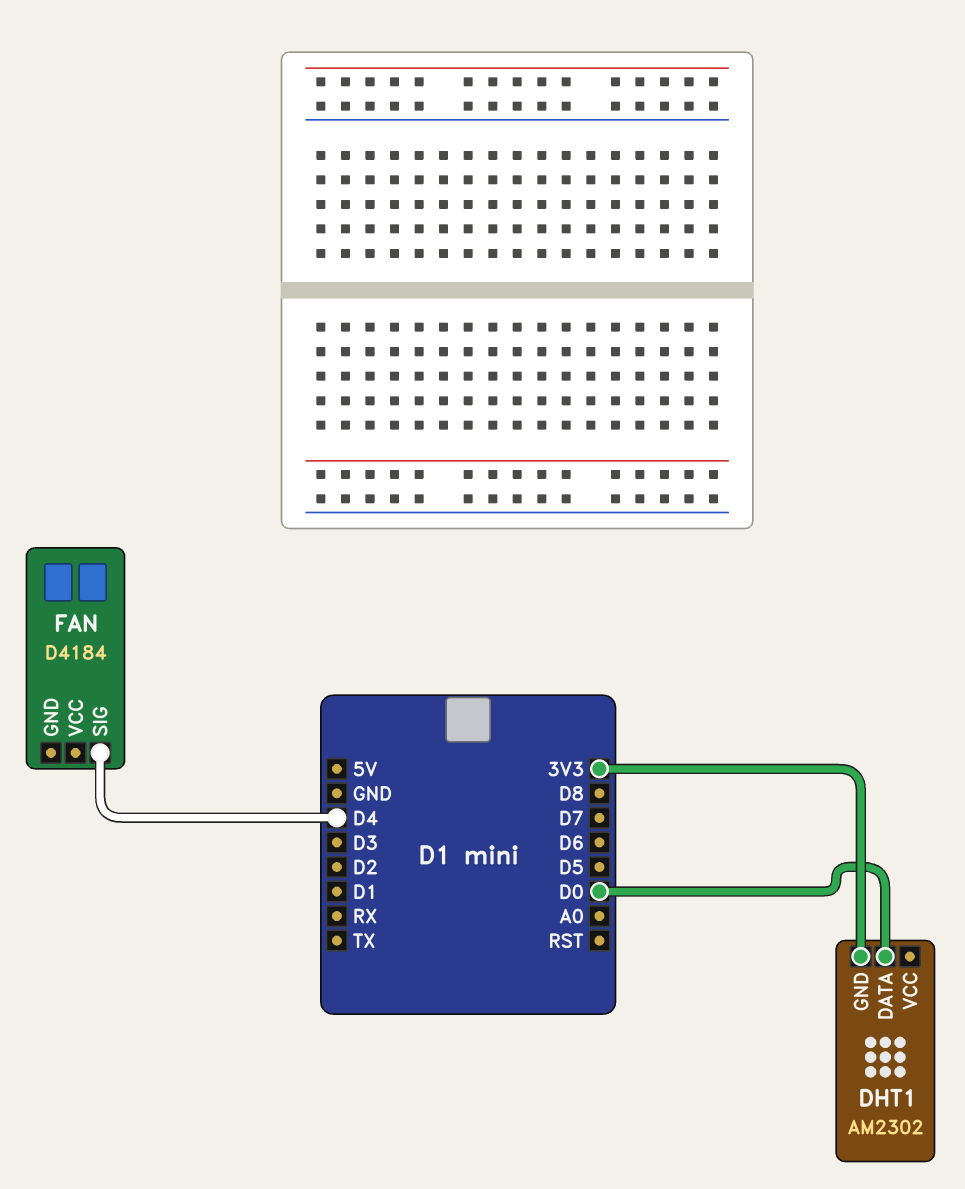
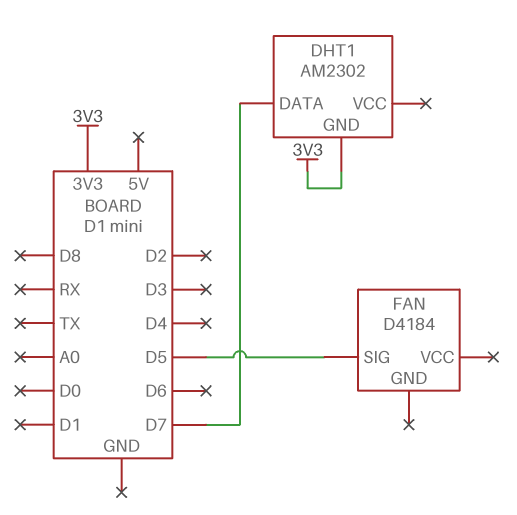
DHT1 pin DATA: D0 -> D7
FAN pin SIG: D4 -> D5

